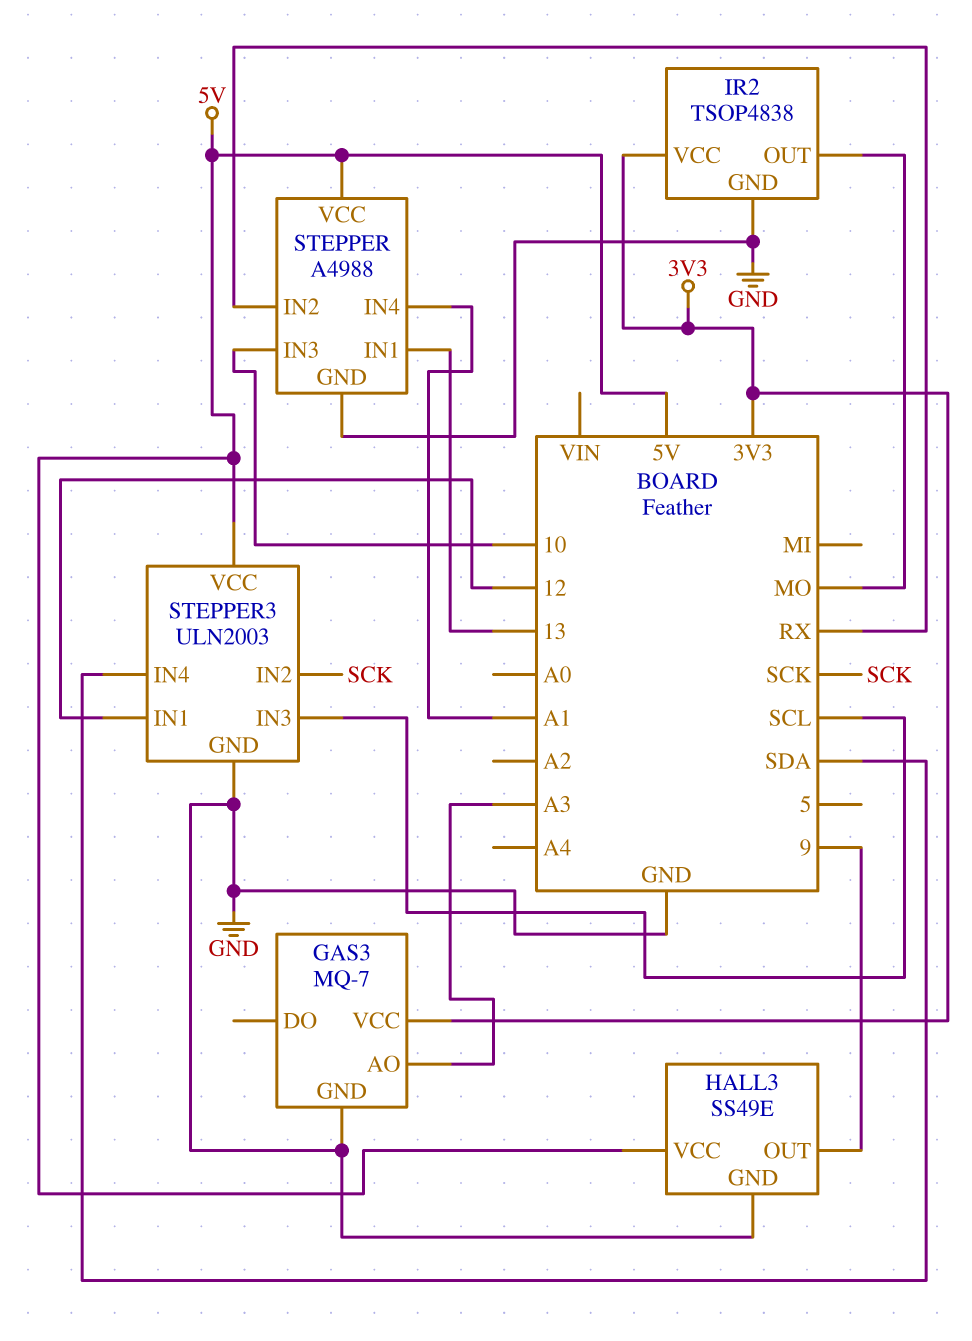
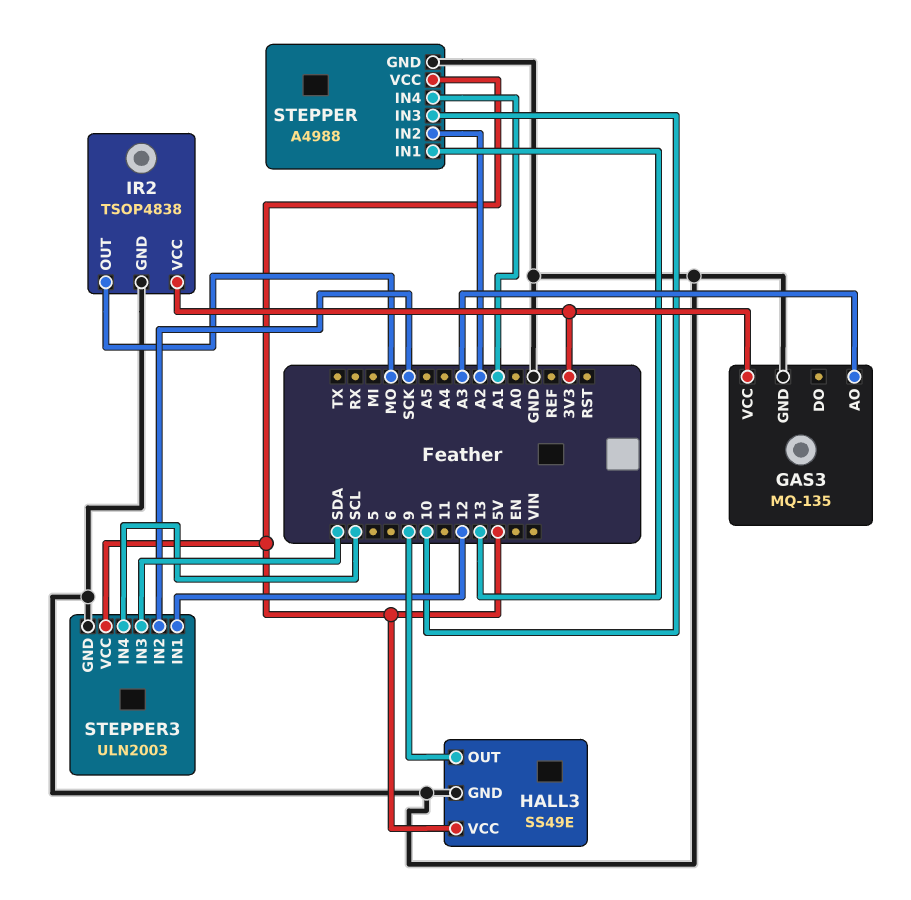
GAS3: MQ-7 -> MQ-135
STEPPER pin IN2: RX -> A2
STEPPER3 pin IN3: SCL -> SDA
STEPPER3 pin IN4: SDA -> SCL

